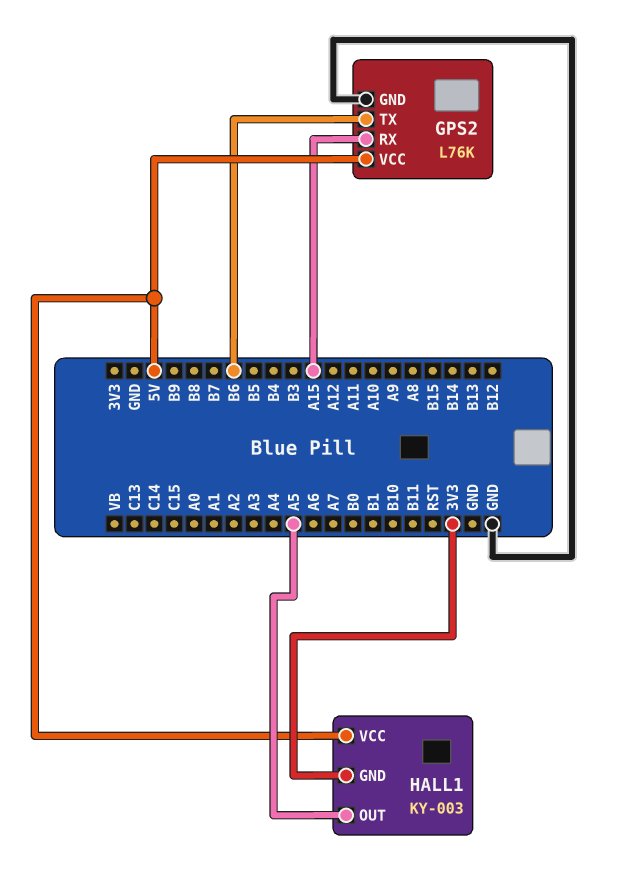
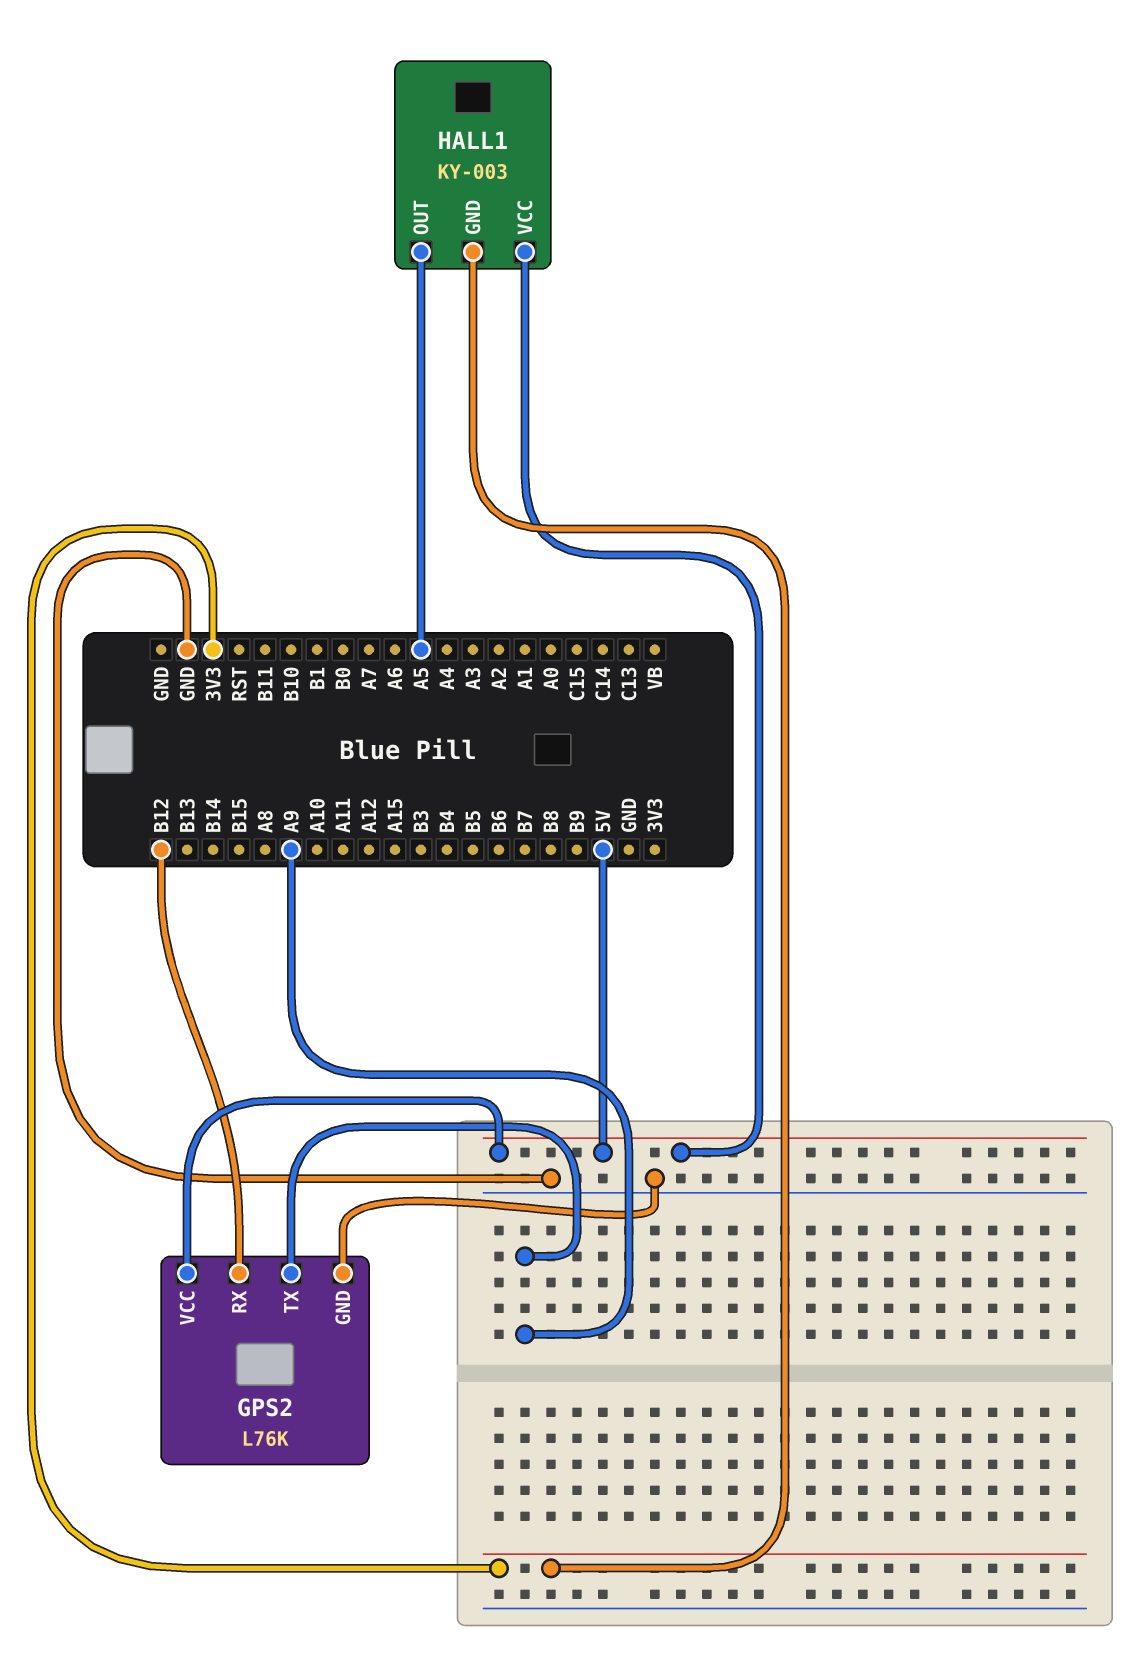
GPS2 pin RX: A15 -> B12
GPS2 pin TX: B6 -> A9

